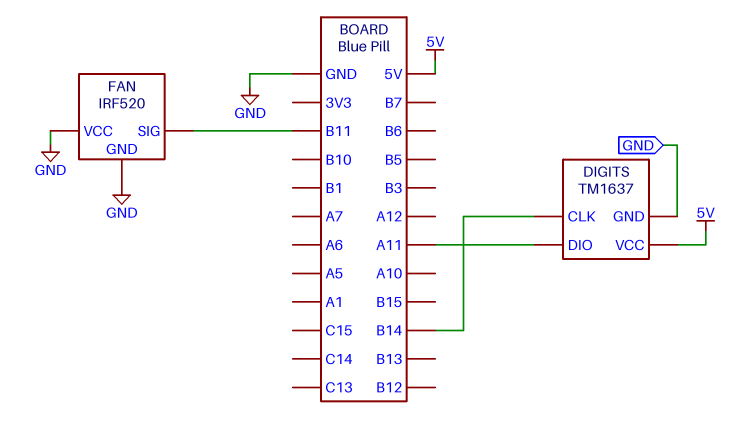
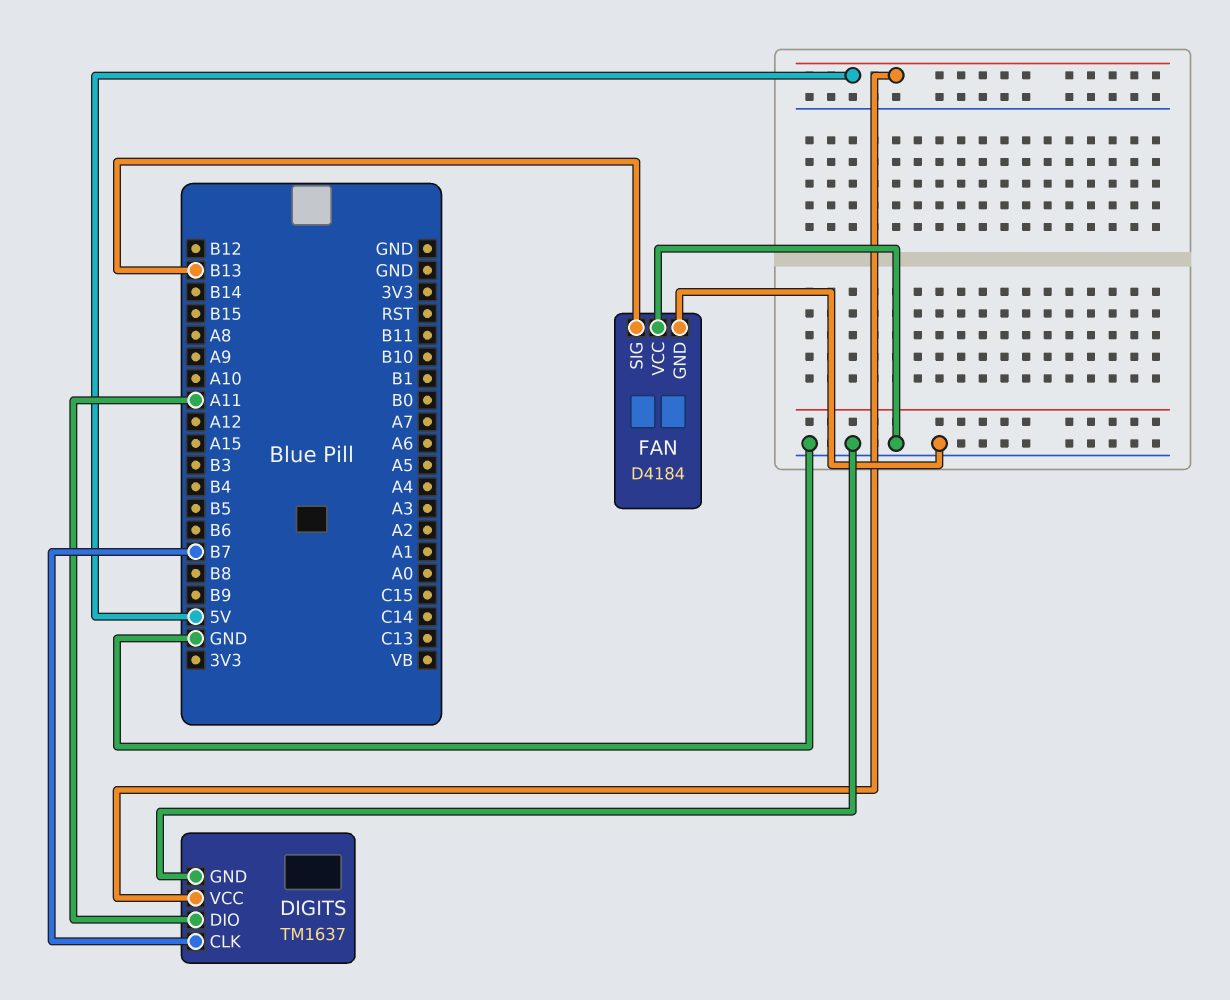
DIGITS pin CLK: B14 -> B7
FAN: IRF520 -> D4184
FAN pin SIG: B11 -> B13

